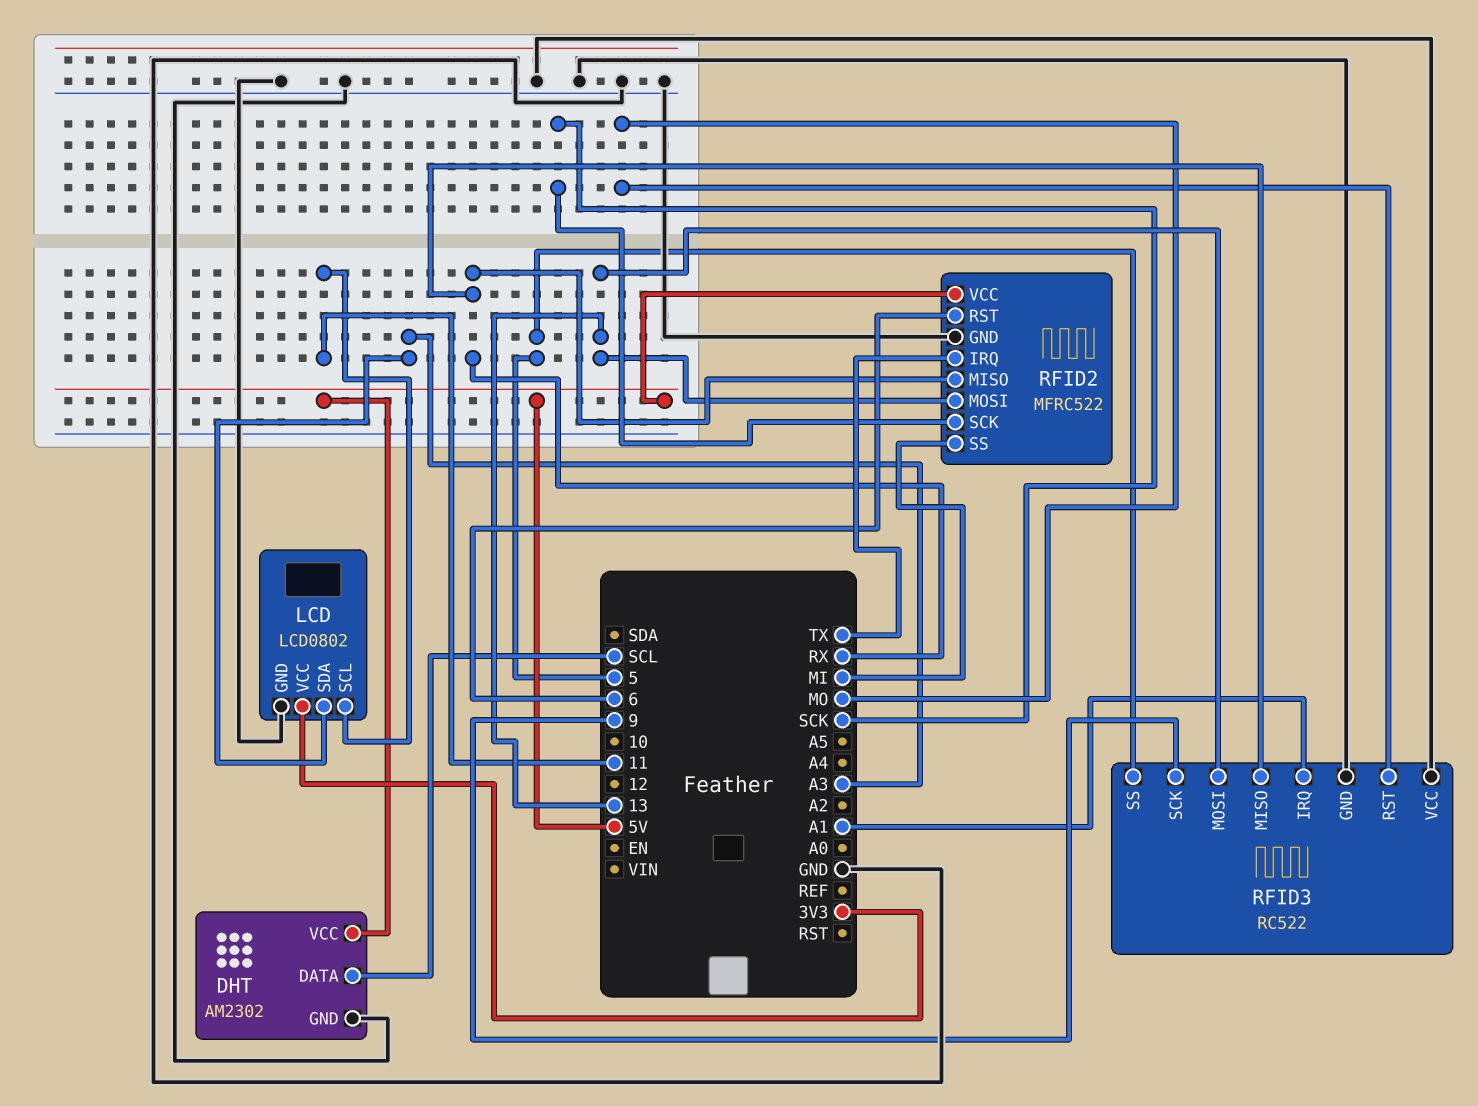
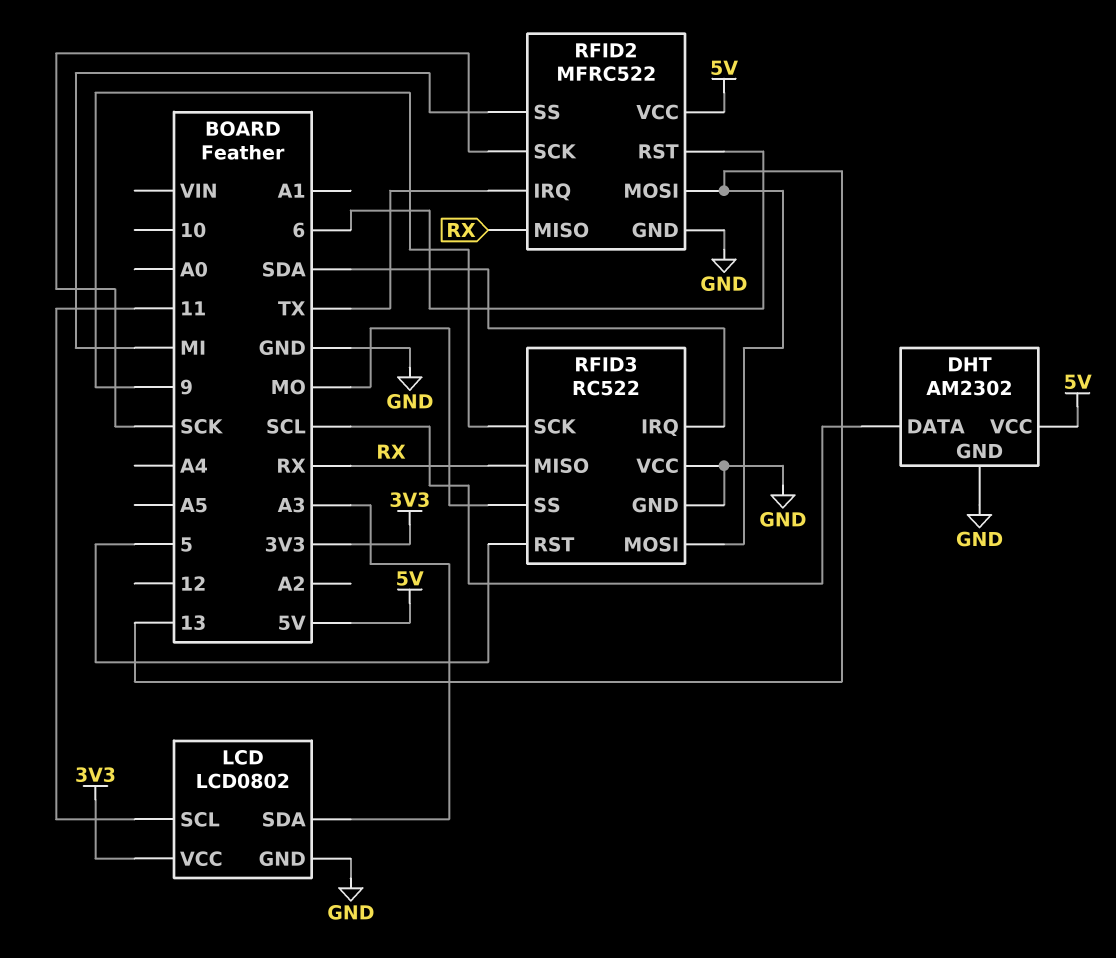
RFID3 pin IRQ: A1 -> SDA
RFID3 pin RST: MO -> 5
RFID3 pin SS: 5 -> MO

